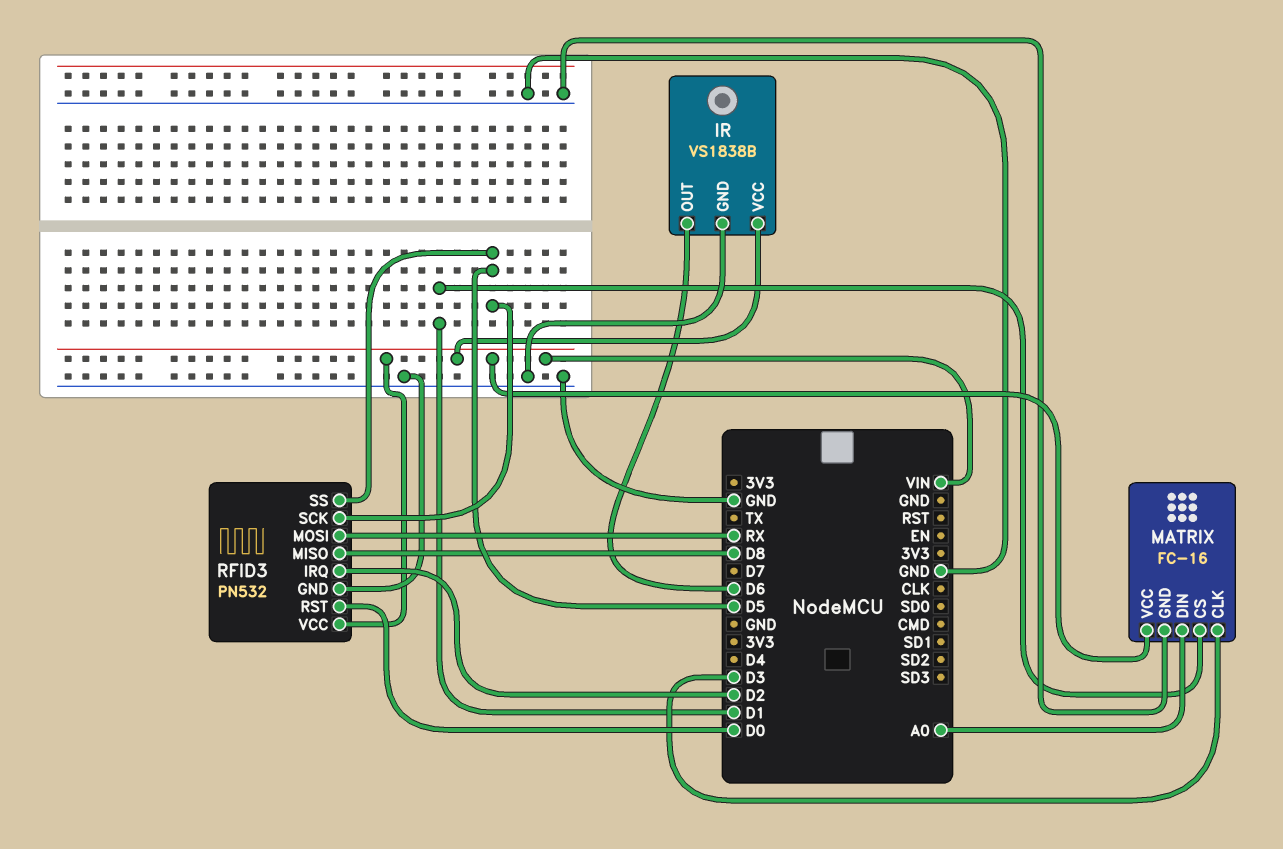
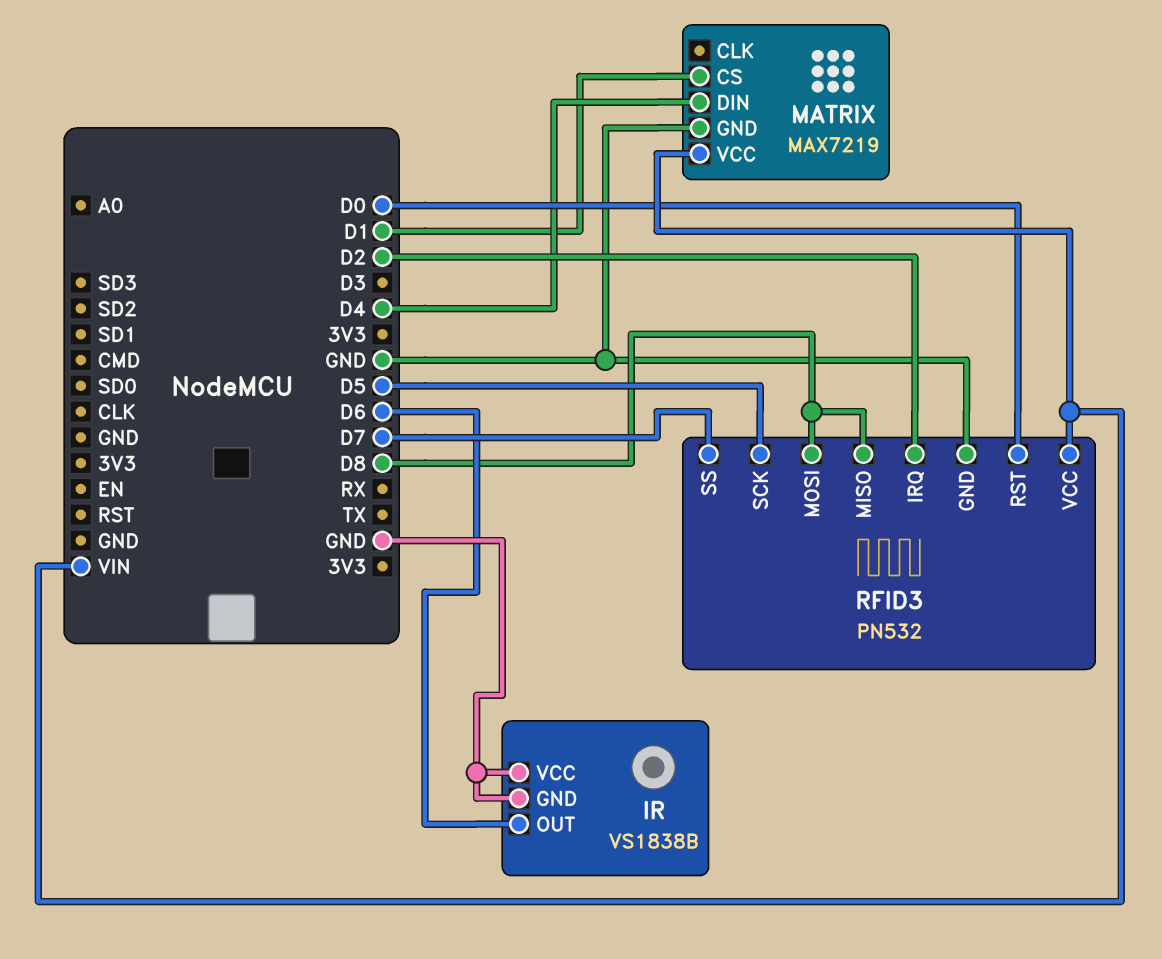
IR pin VCC: VIN -> GND
MATRIX: FC-16 -> MAX7219
MATRIX pin CLK: D3 -> none
MATRIX pin DIN: A0 -> D4
RFID3 pin MOSI: RX -> D8
RFID3 pin SS: D5 -> D7

